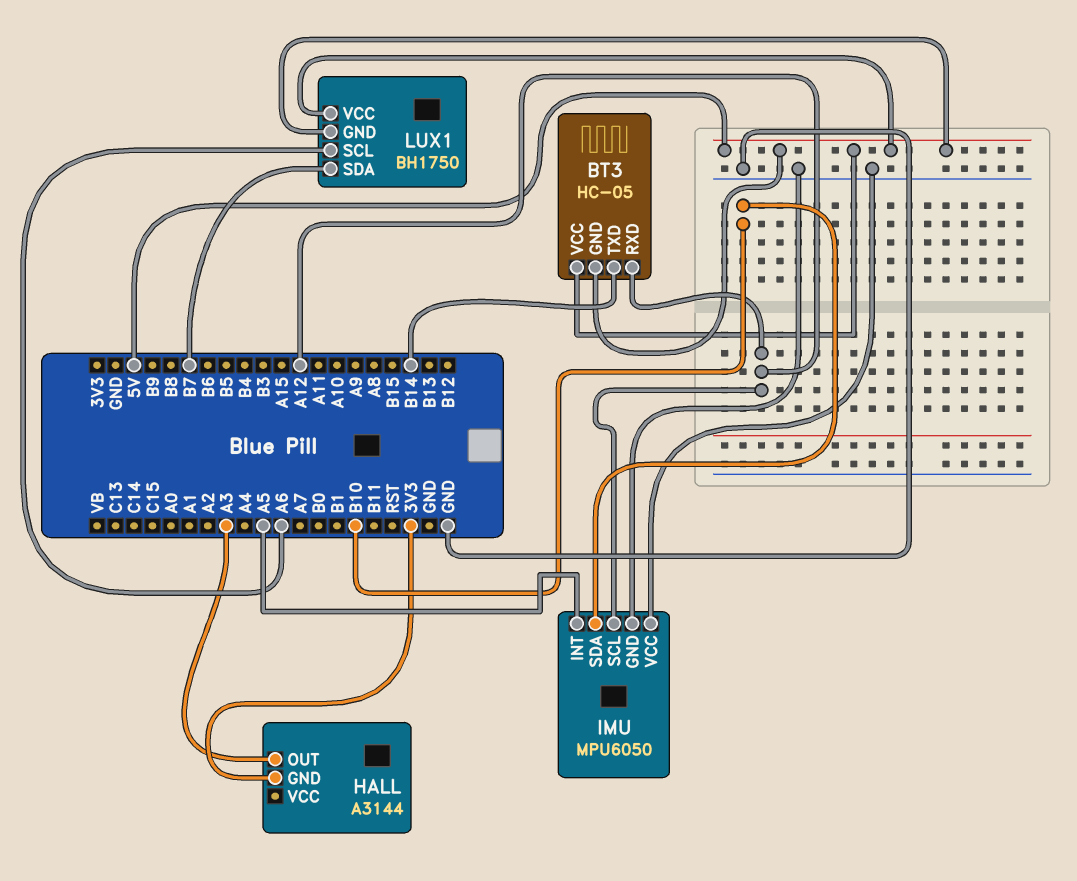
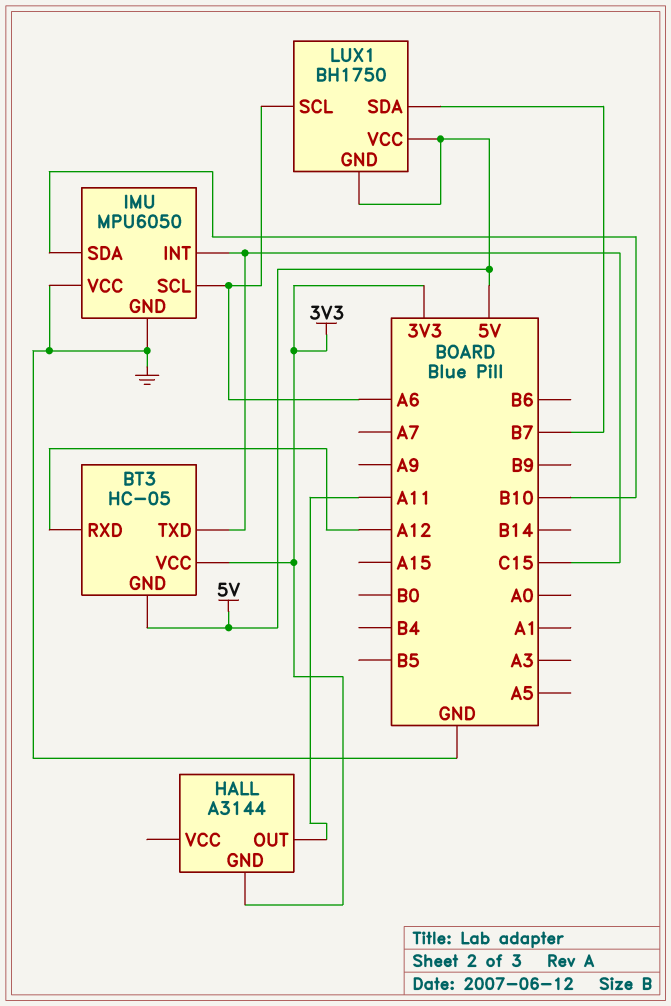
BT3 pin TXD: B14 -> C15
BT3 pin VCC: 5V -> 3V3
HALL pin OUT: A3 -> A11
IMU pin INT: A5 -> C15
IMU pin SCL: A12 -> A6

